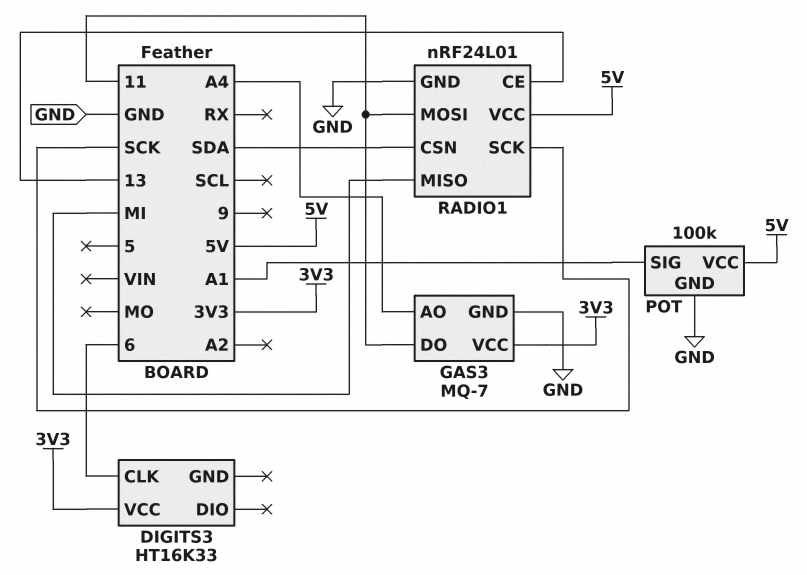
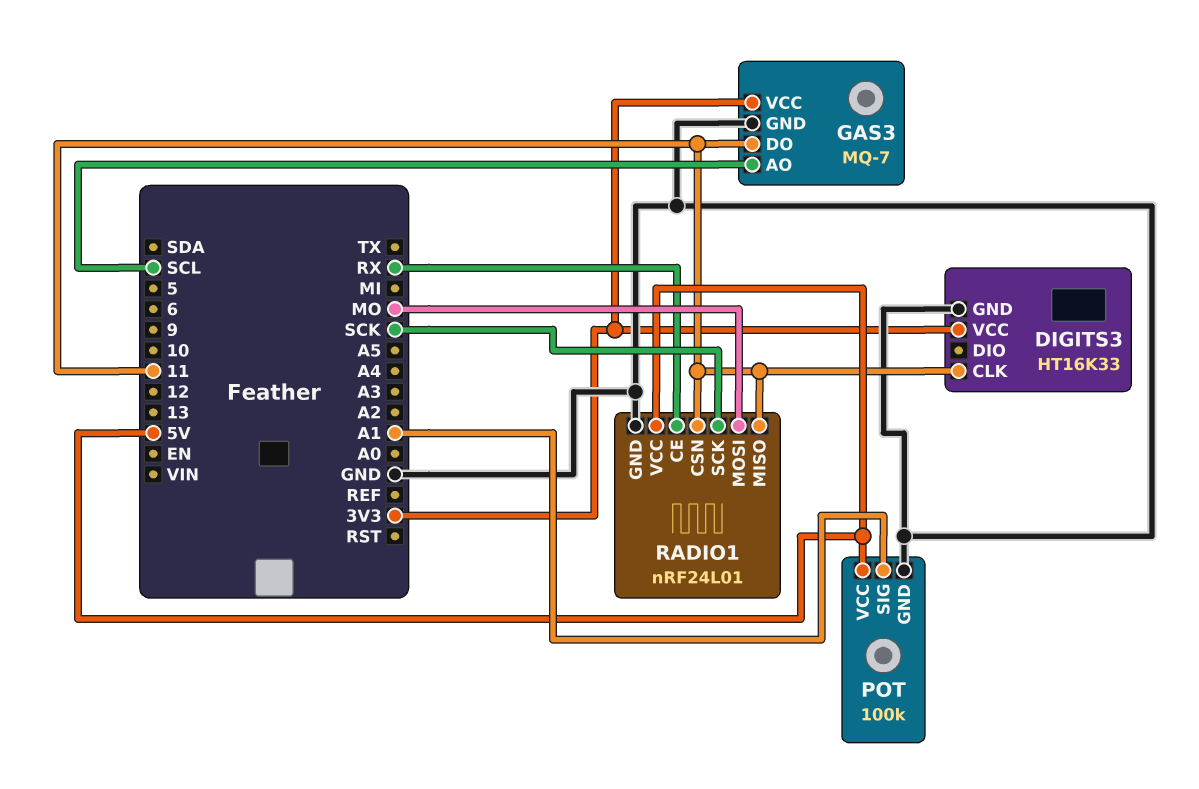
DIGITS3 pin CLK: 6 -> 11
DIGITS3 pin GND: none -> GND
GAS3 pin AO: A4 -> SCL
RADIO1 pin CE: 13 -> RX
RADIO1 pin CSN: SDA -> 11
RADIO1 pin MISO: MI -> 11
RADIO1 pin MOSI: 11 -> MO

